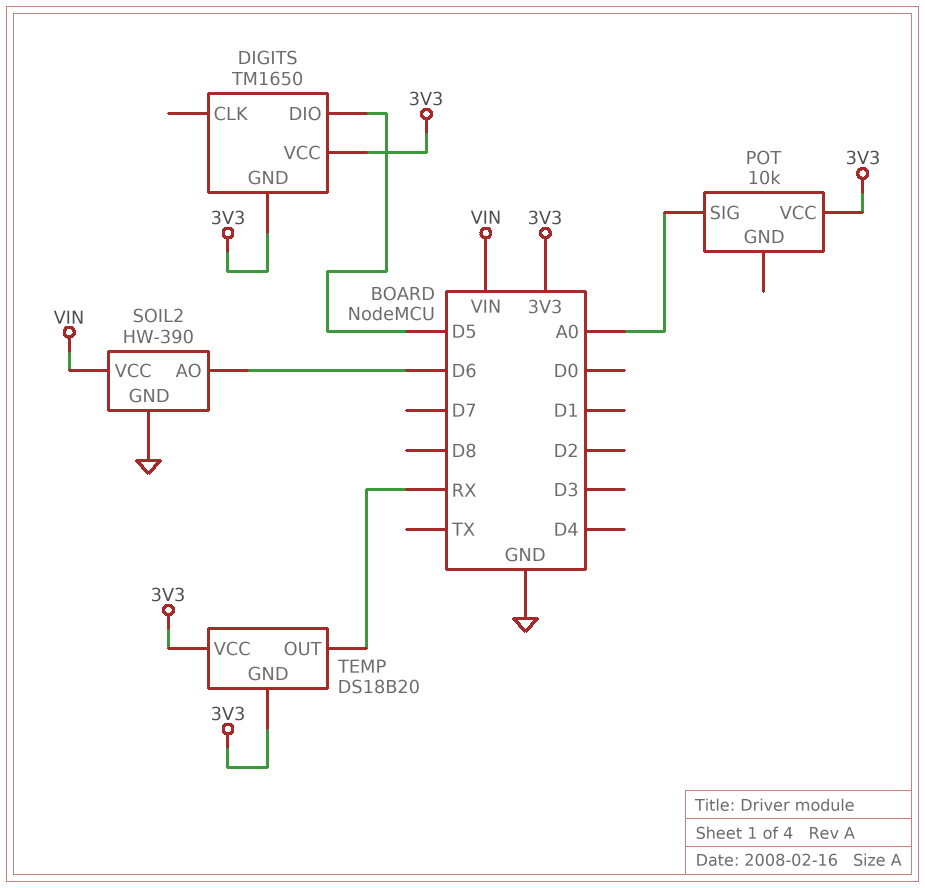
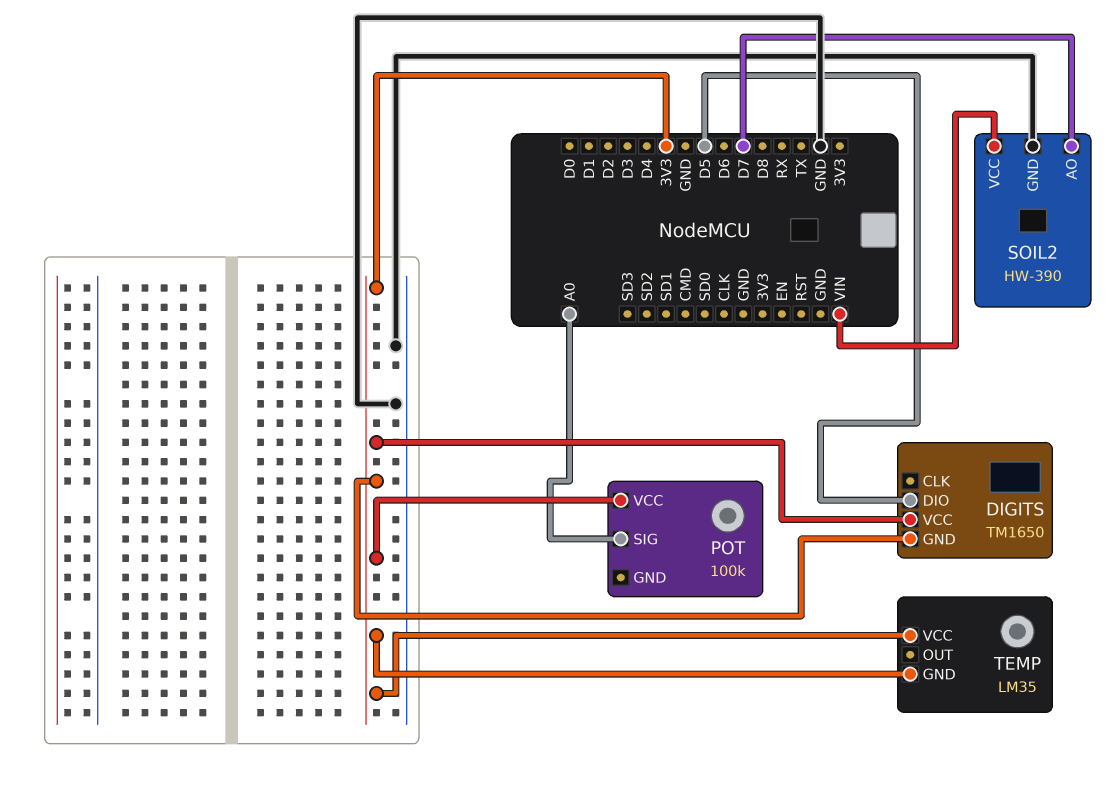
POT: 10k -> 100k
SOIL2 pin AO: D6 -> D7
TEMP: DS18B20 -> LM35
TEMP pin OUT: RX -> none

